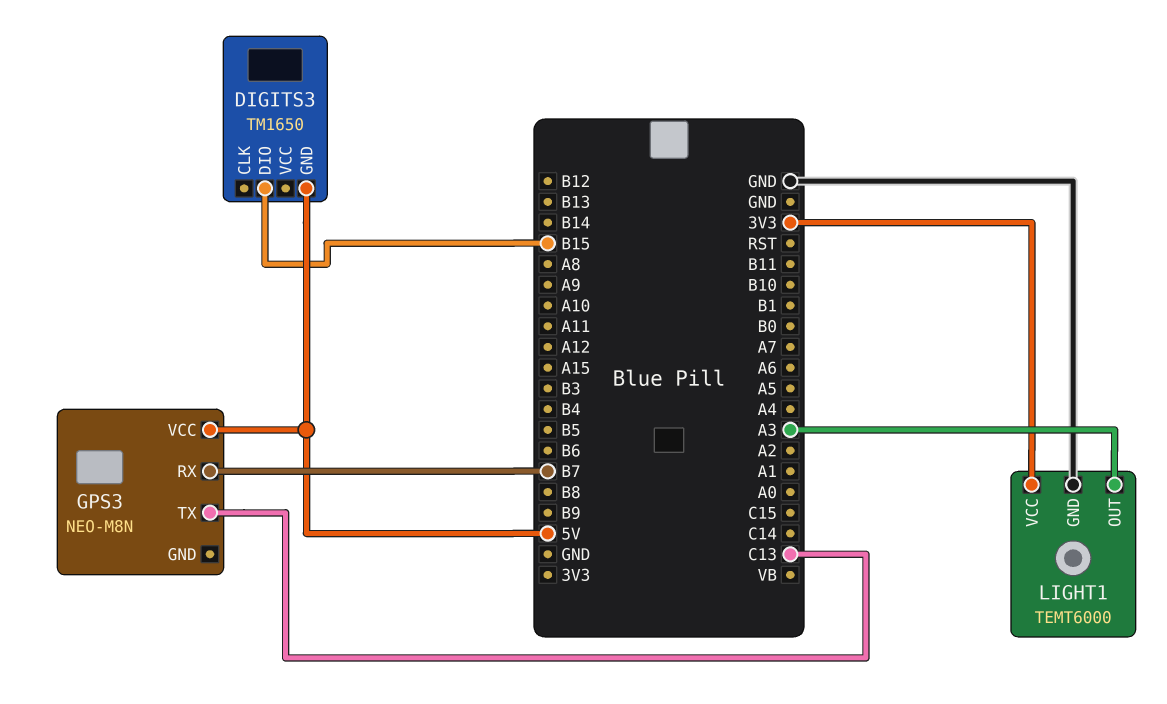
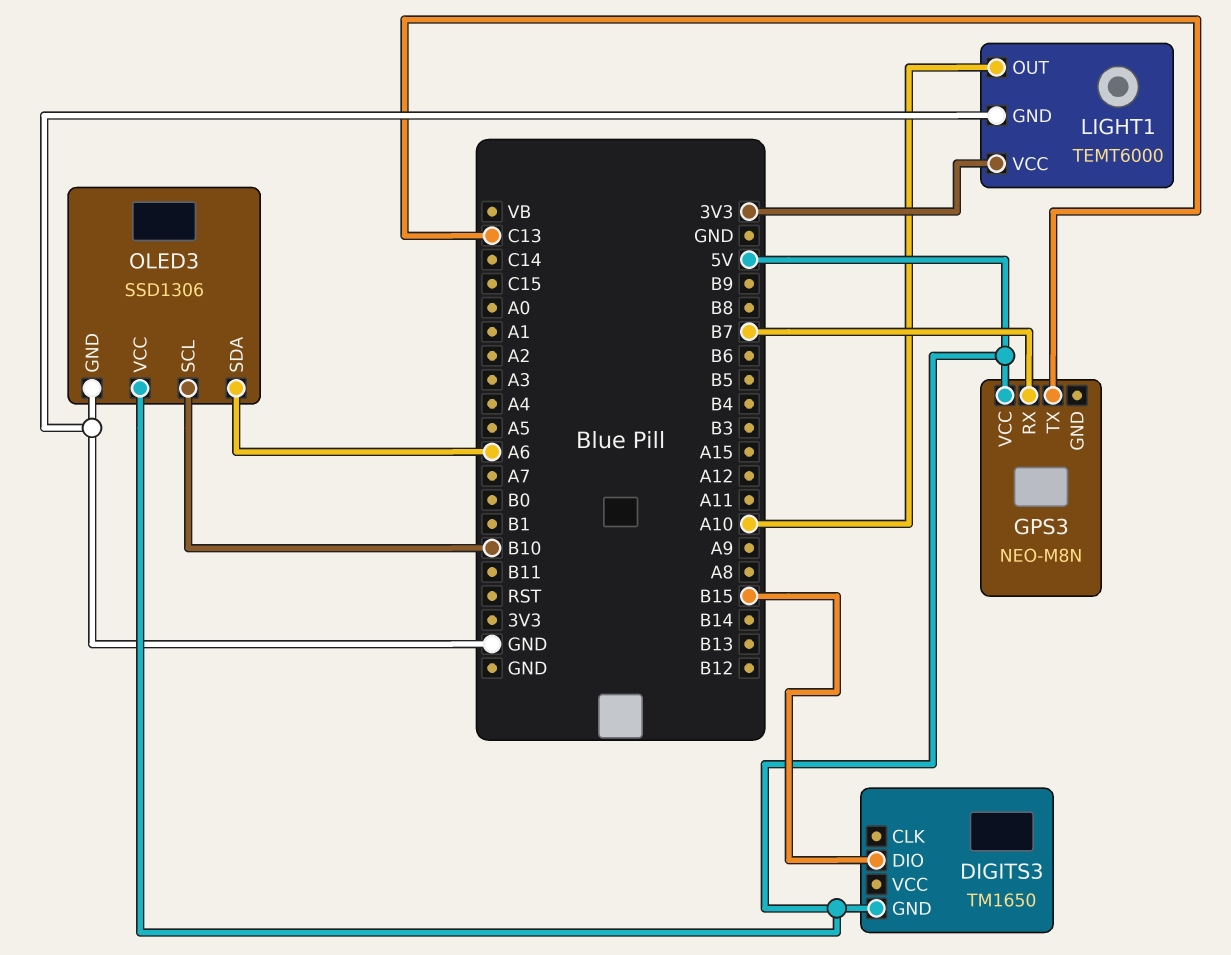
LIGHT1 pin OUT: A3 -> A10
OLED3: none -> SSD1306
OLED3 pin GND: none -> GND
OLED3 pin SCL: none -> B10
OLED3 pin SDA: none -> A6
OLED3 pin VCC: none -> 5V

